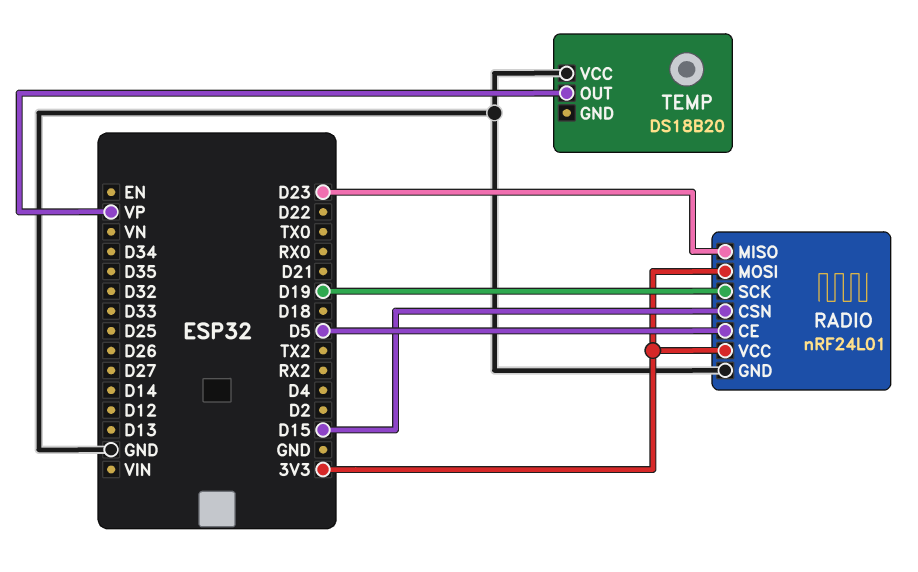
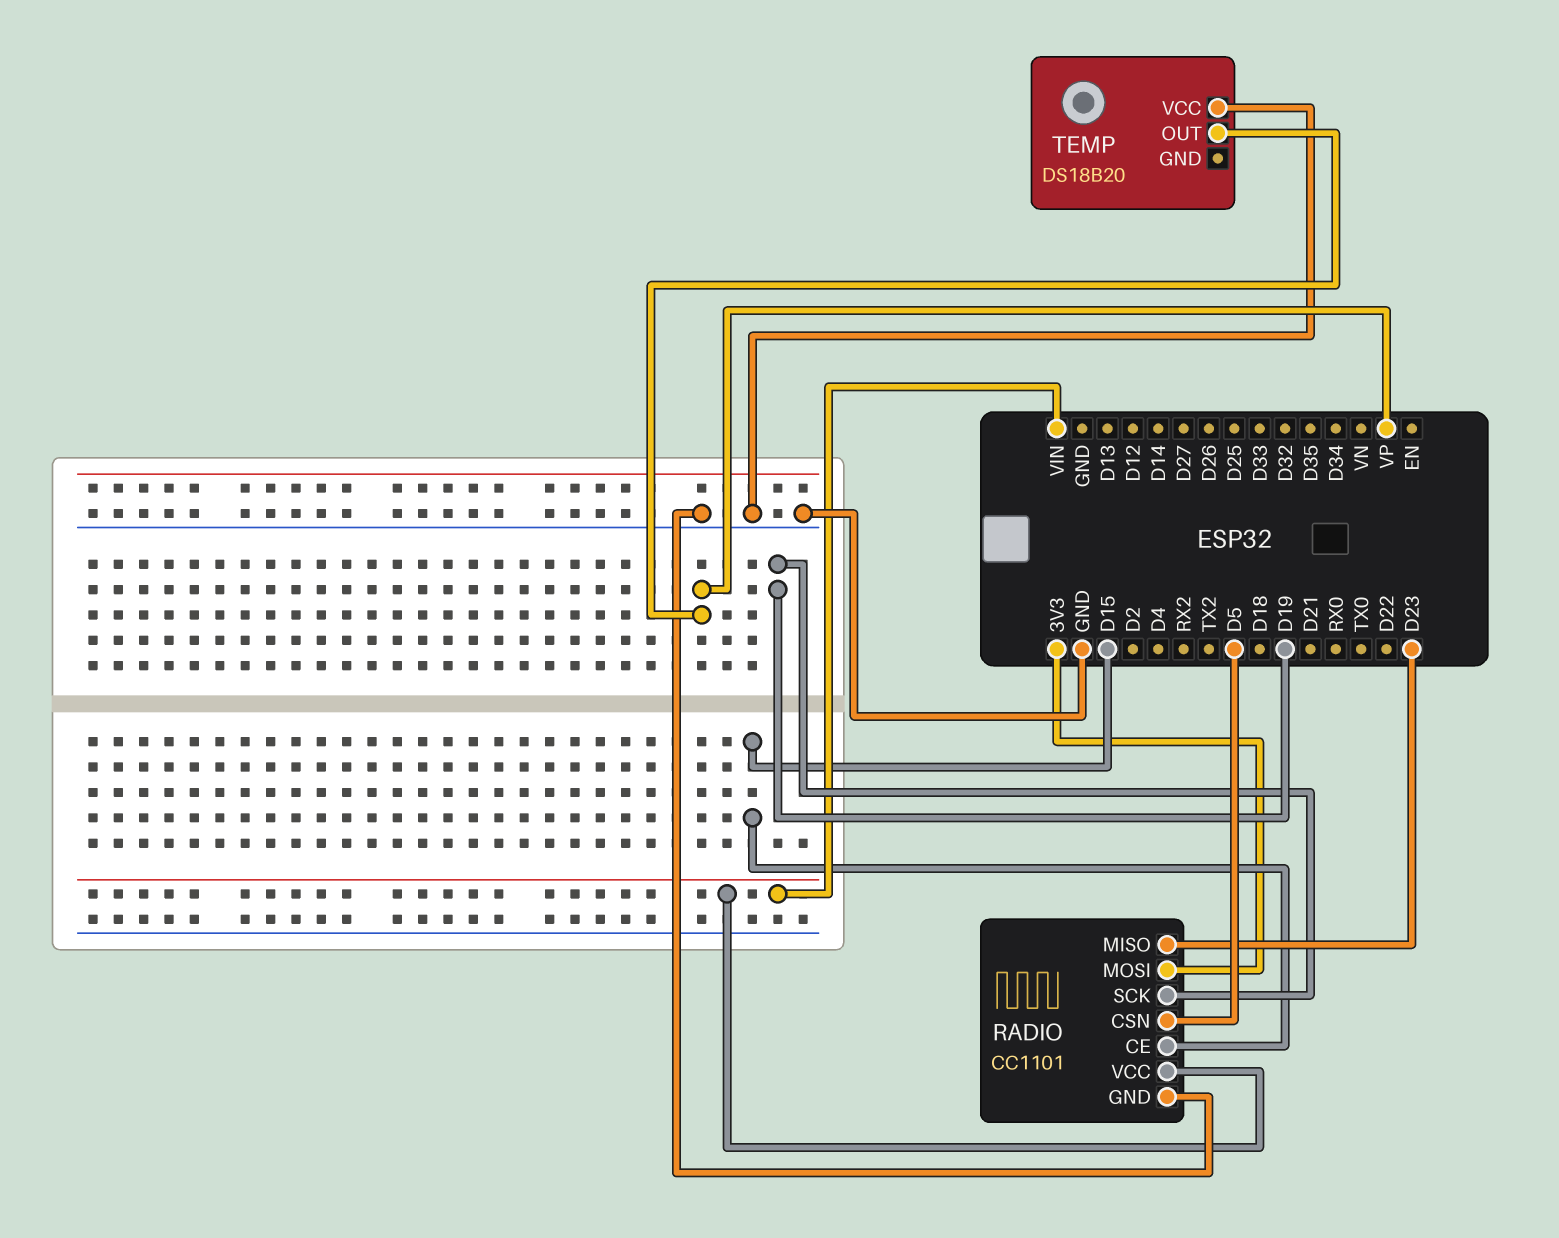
RADIO: nRF24L01 -> CC1101
RADIO pin CE: D5 -> D15
RADIO pin CSN: D15 -> D5
RADIO pin VCC: 3V3 -> VIN

